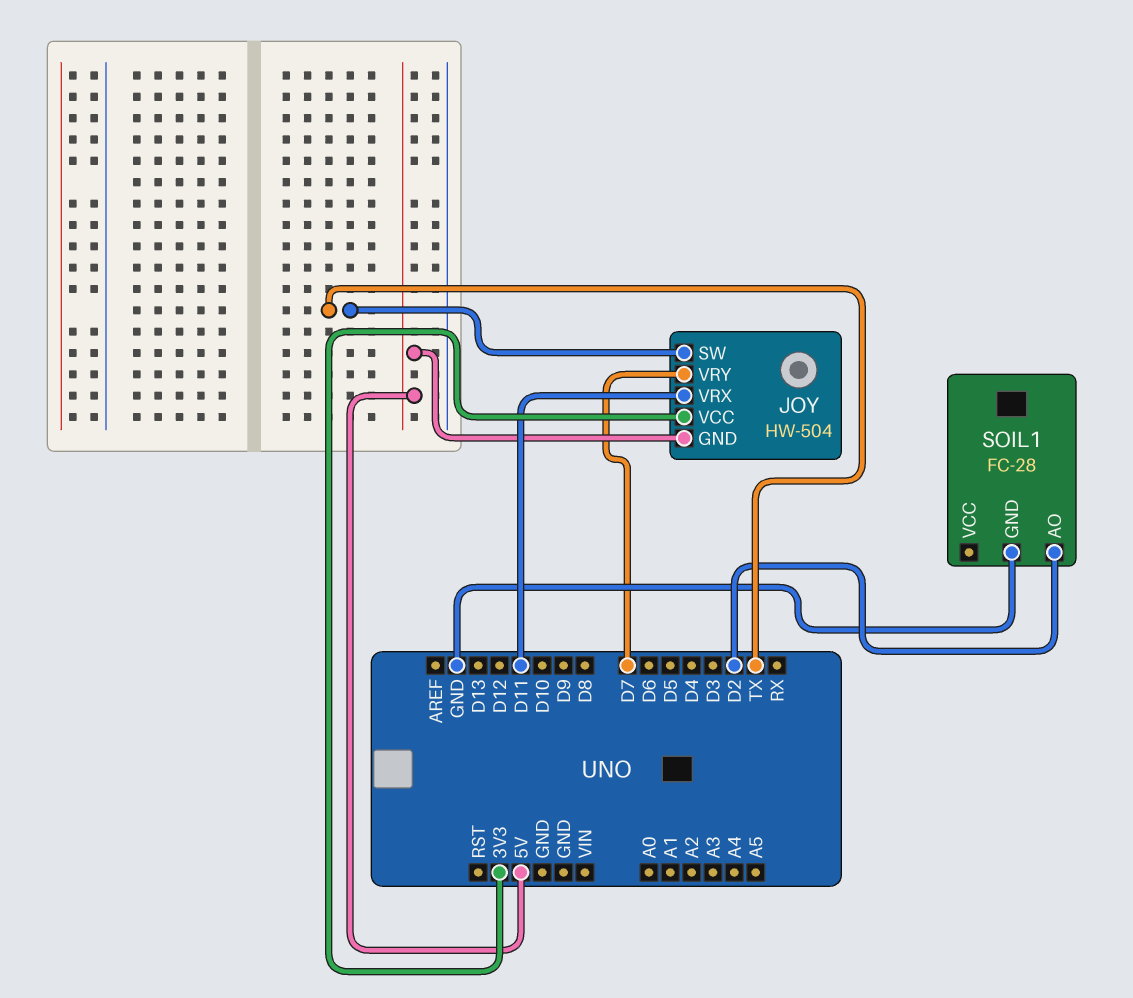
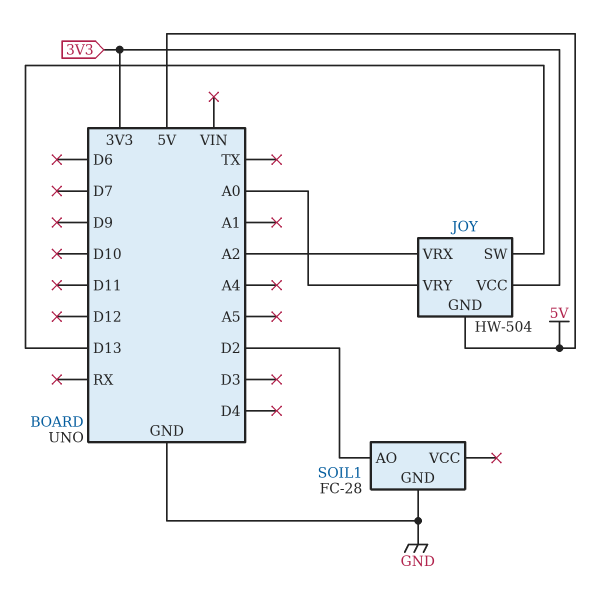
JOY pin SW: TX -> D13
JOY pin VRX: D11 -> A2
JOY pin VRY: D7 -> A0

